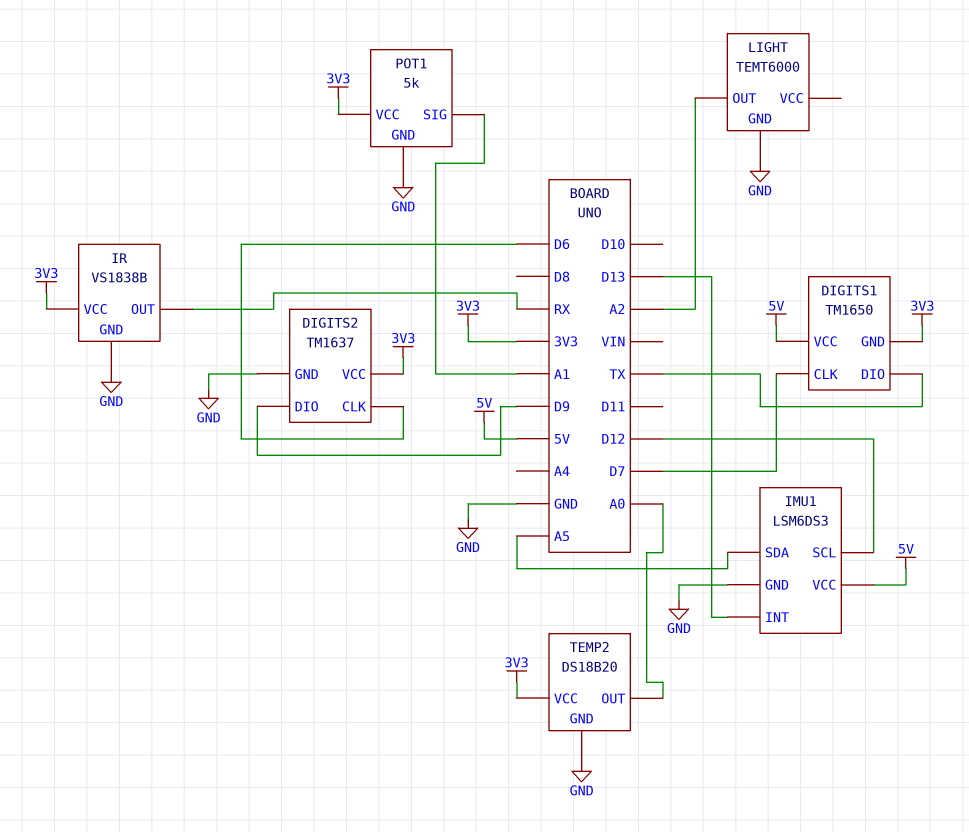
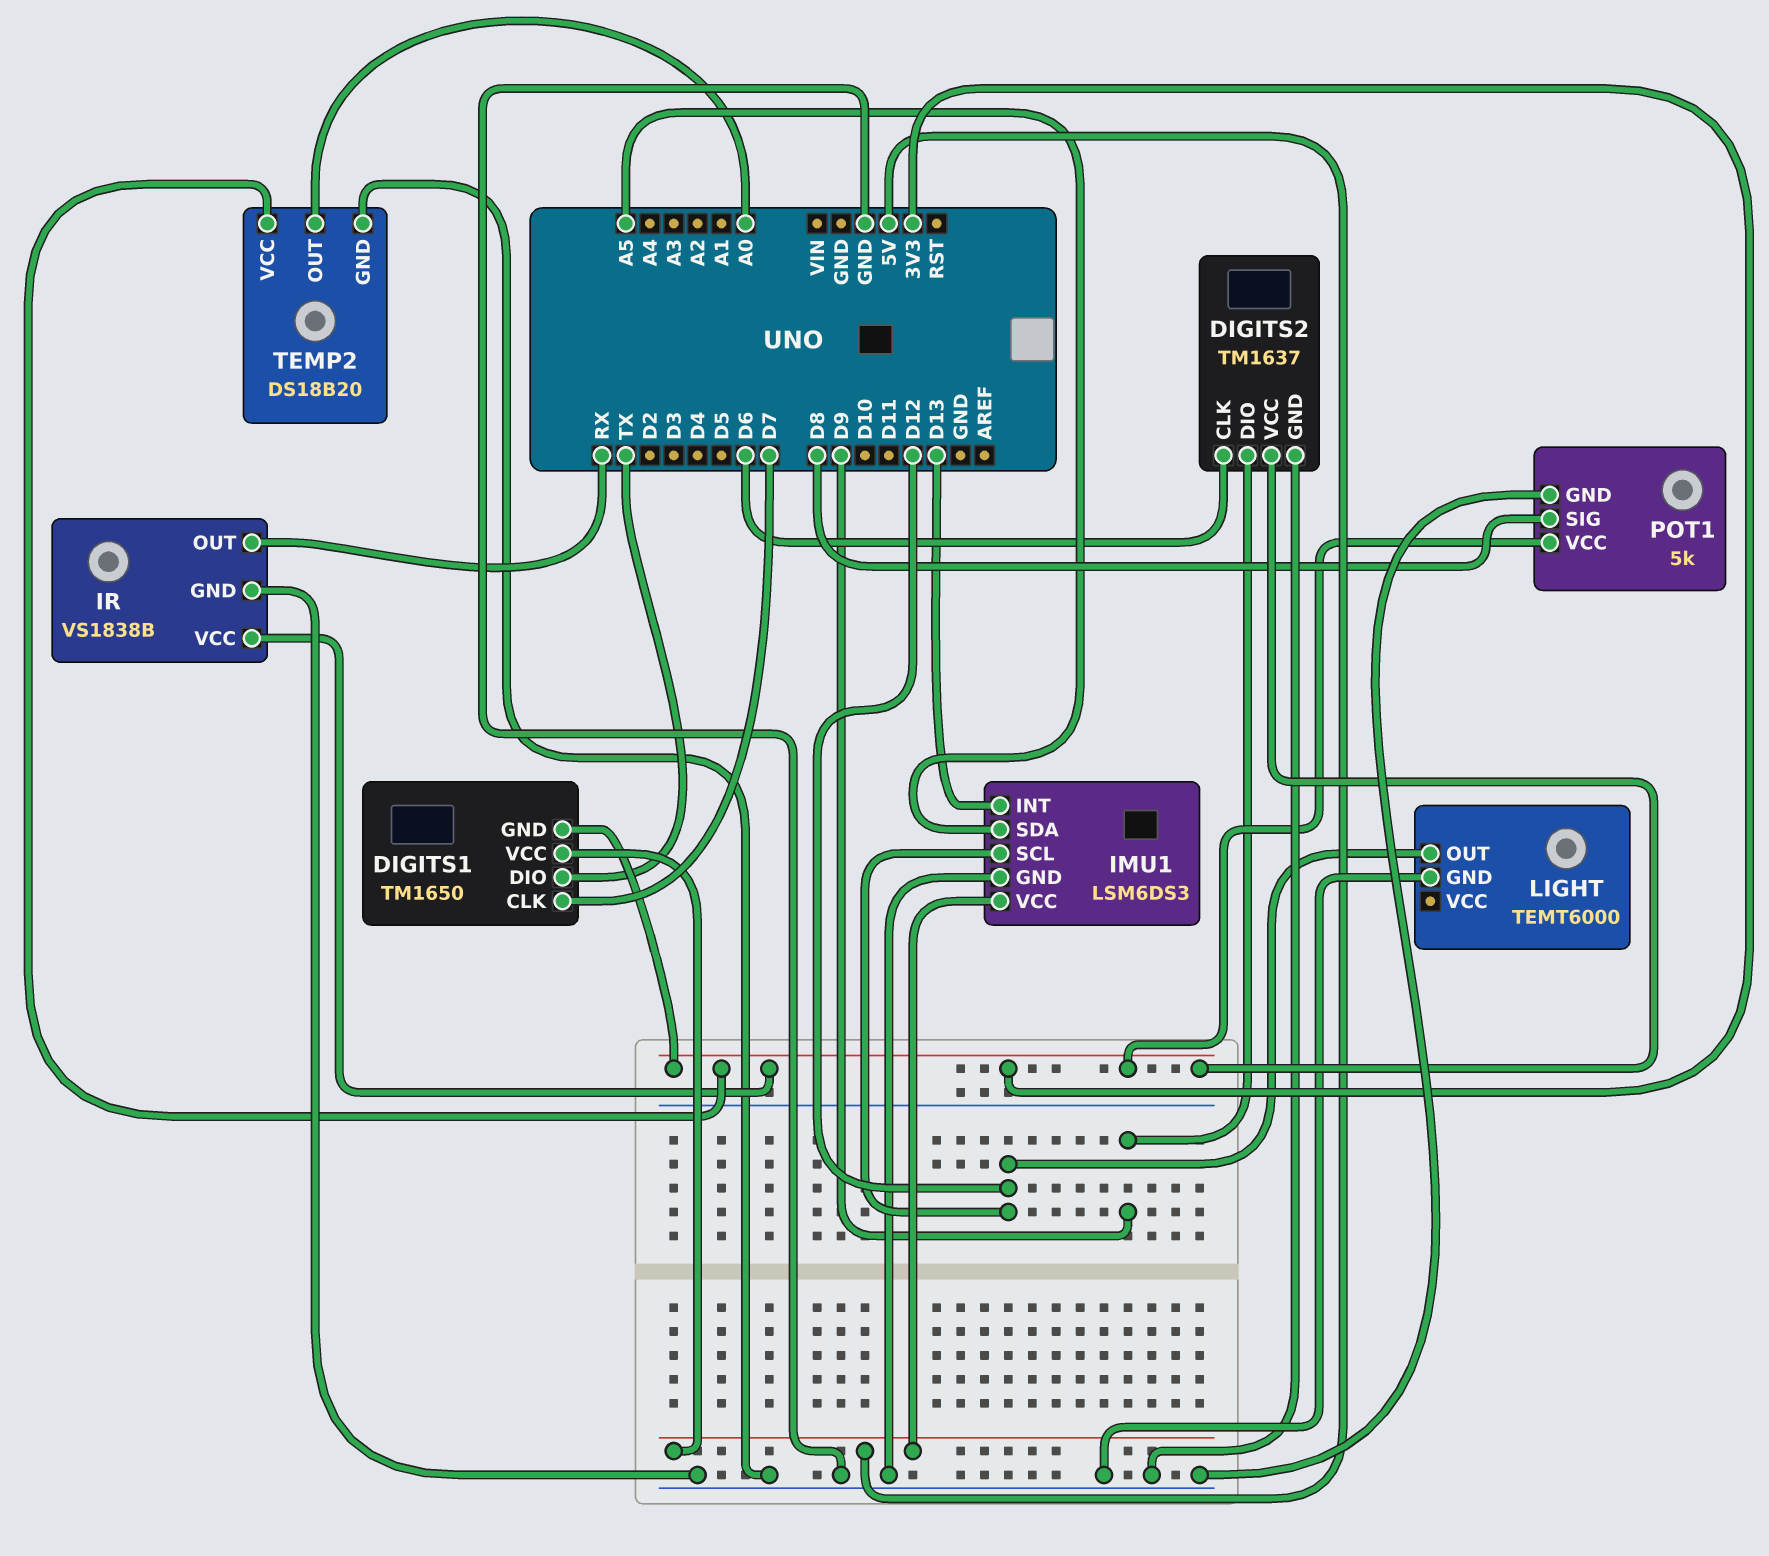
LIGHT pin OUT: A2 -> D12
POT1 pin SIG: A1 -> D8

